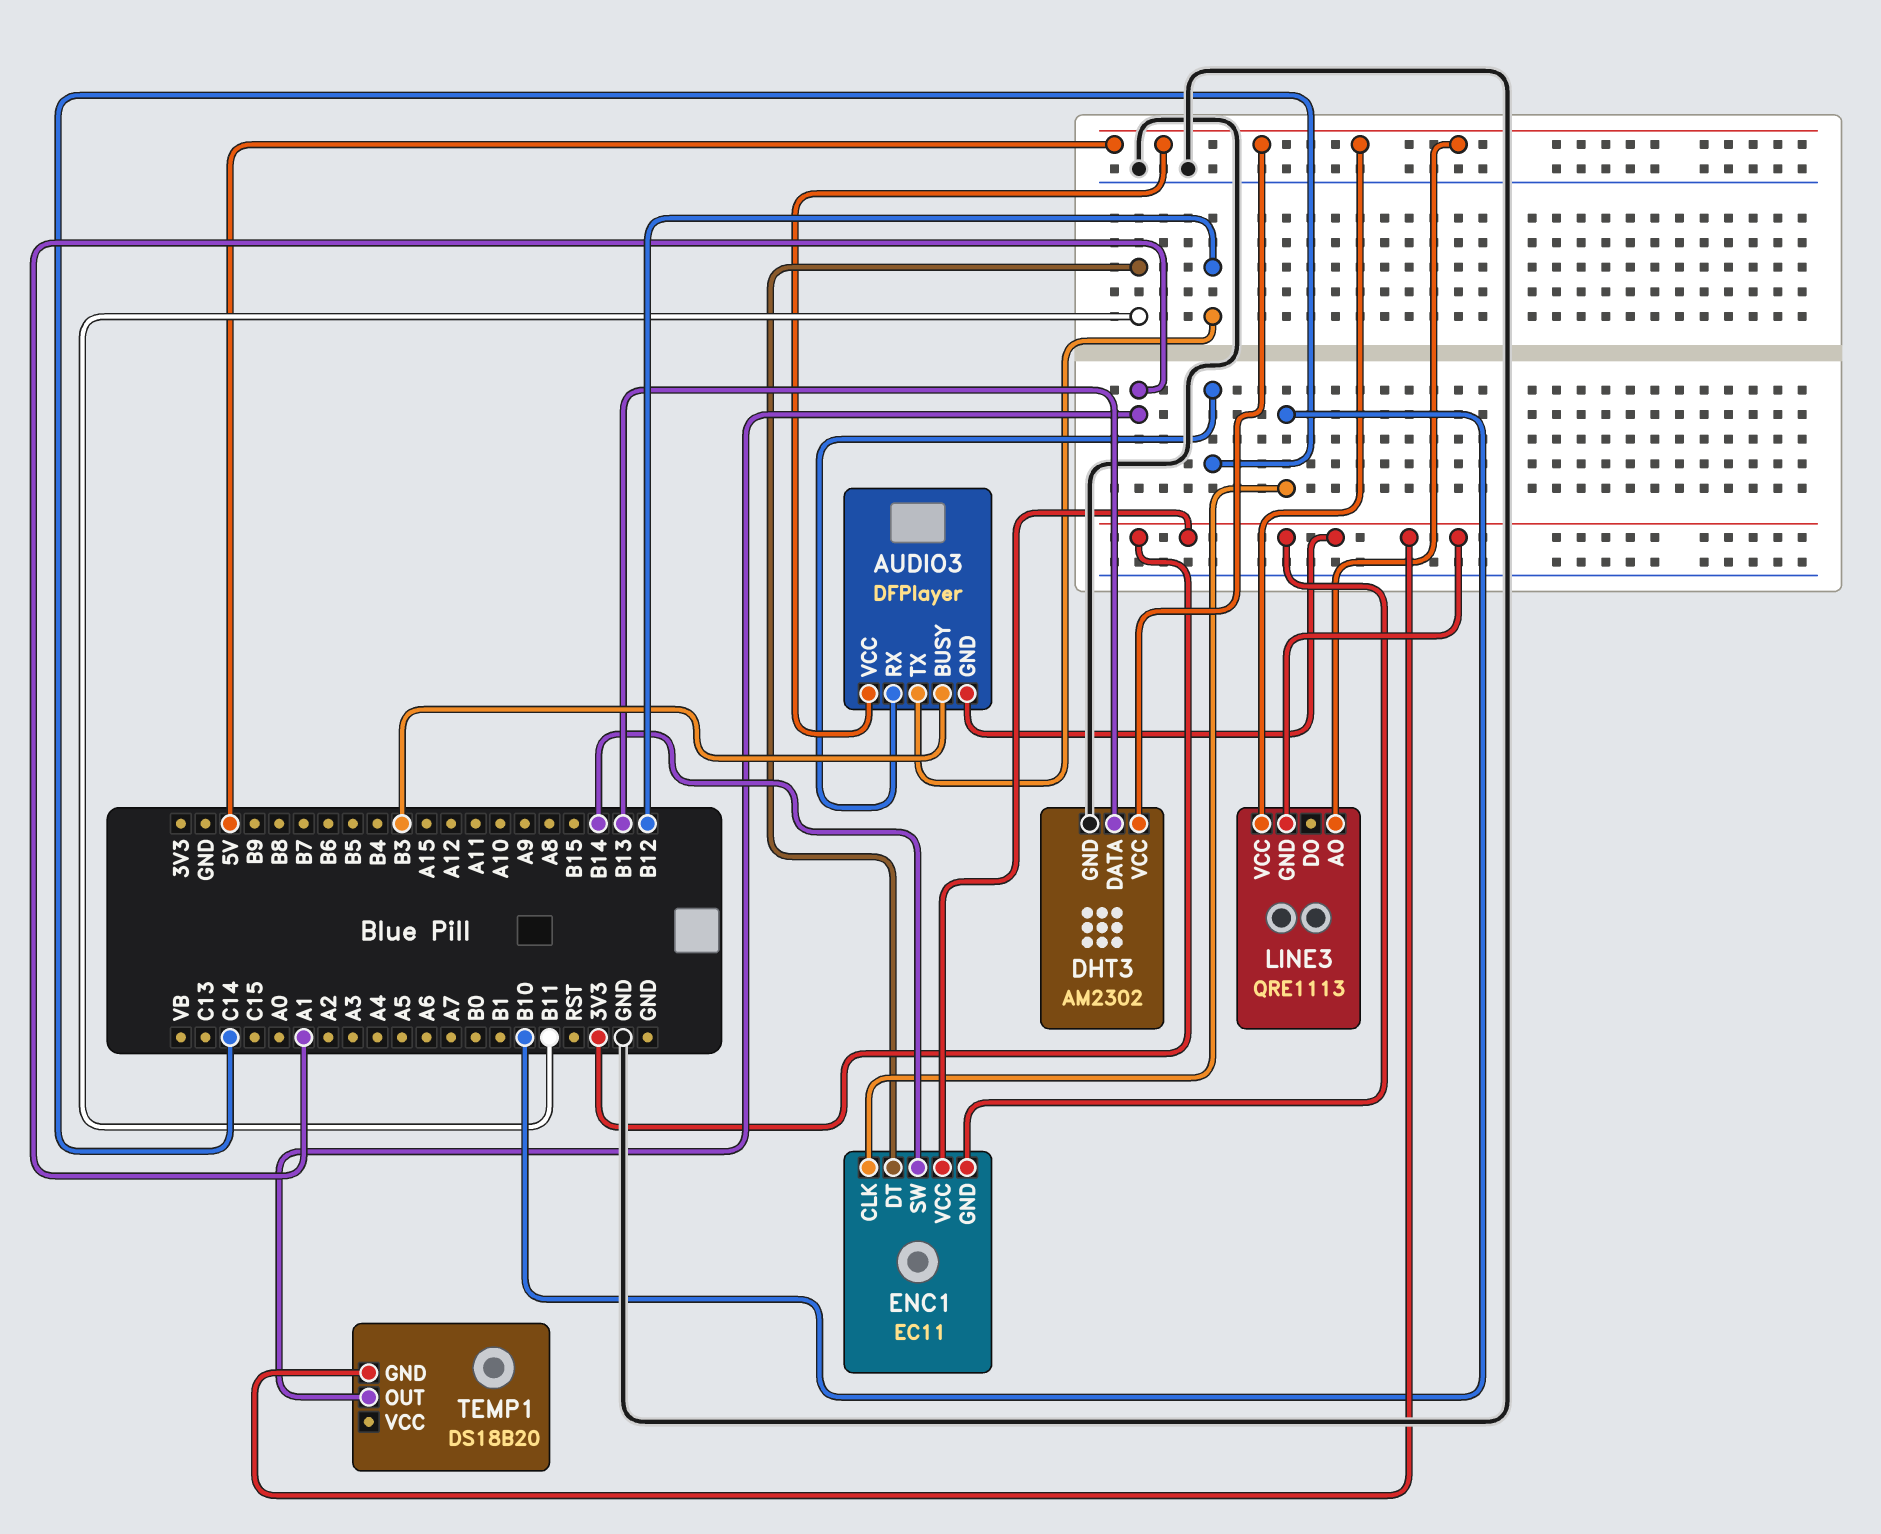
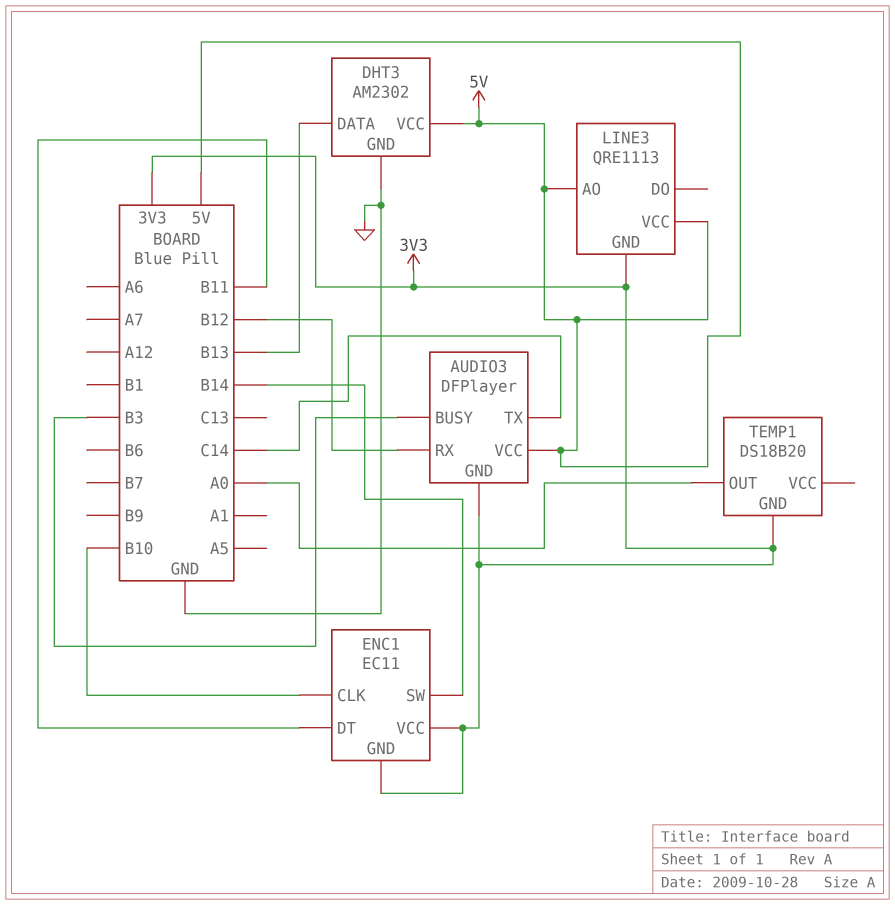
AUDIO3 pin RX: C14 -> B12
AUDIO3 pin TX: B12 -> C14
TEMP1 pin OUT: A1 -> A0

